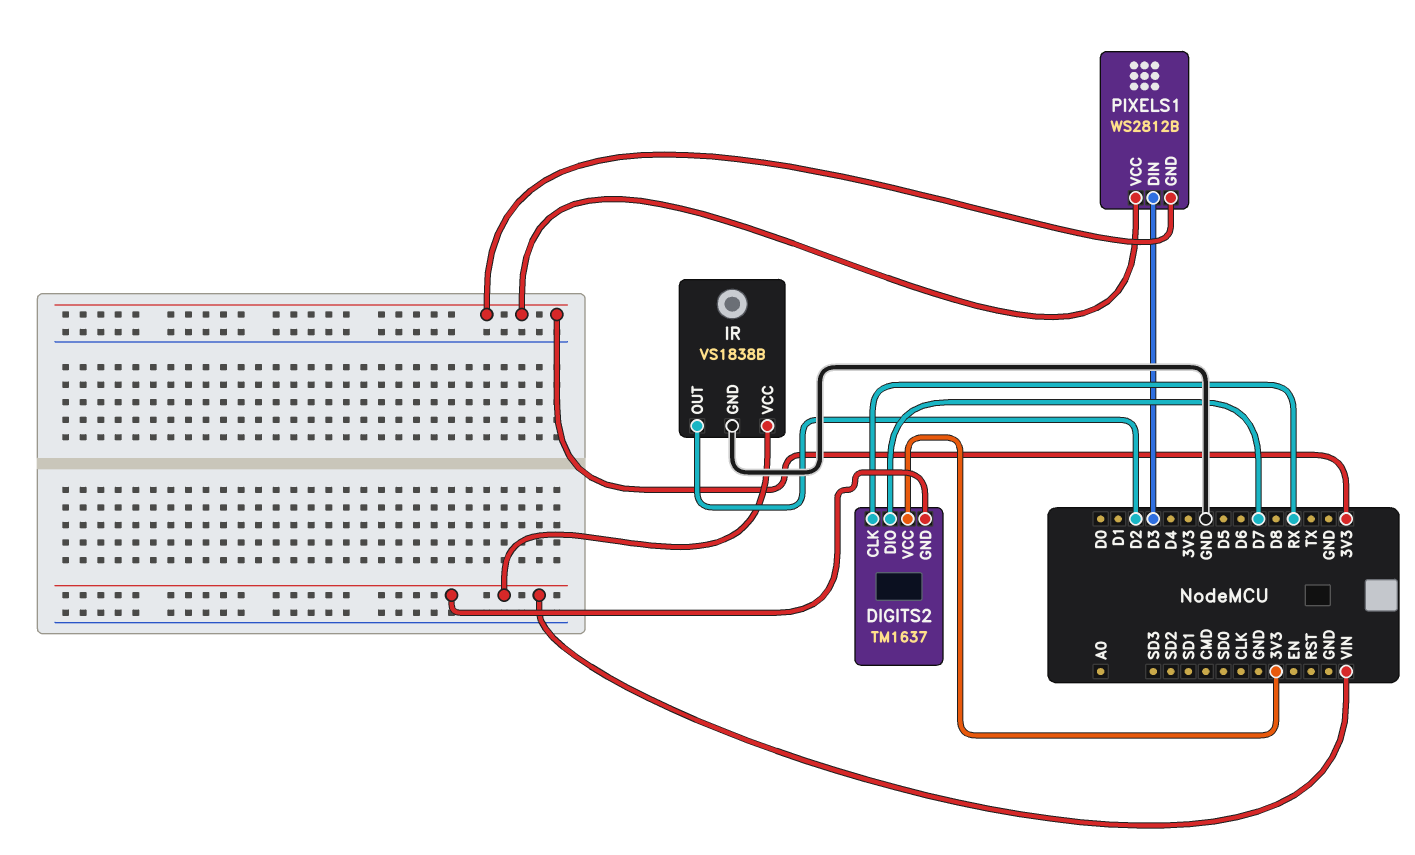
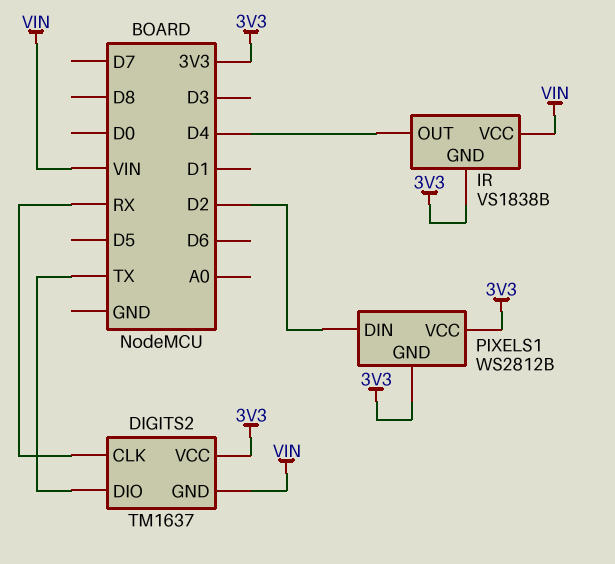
DIGITS2 pin DIO: D7 -> TX
IR pin GND: GND -> 3V3
IR pin OUT: D2 -> D4
PIXELS1 pin DIN: D3 -> D2

